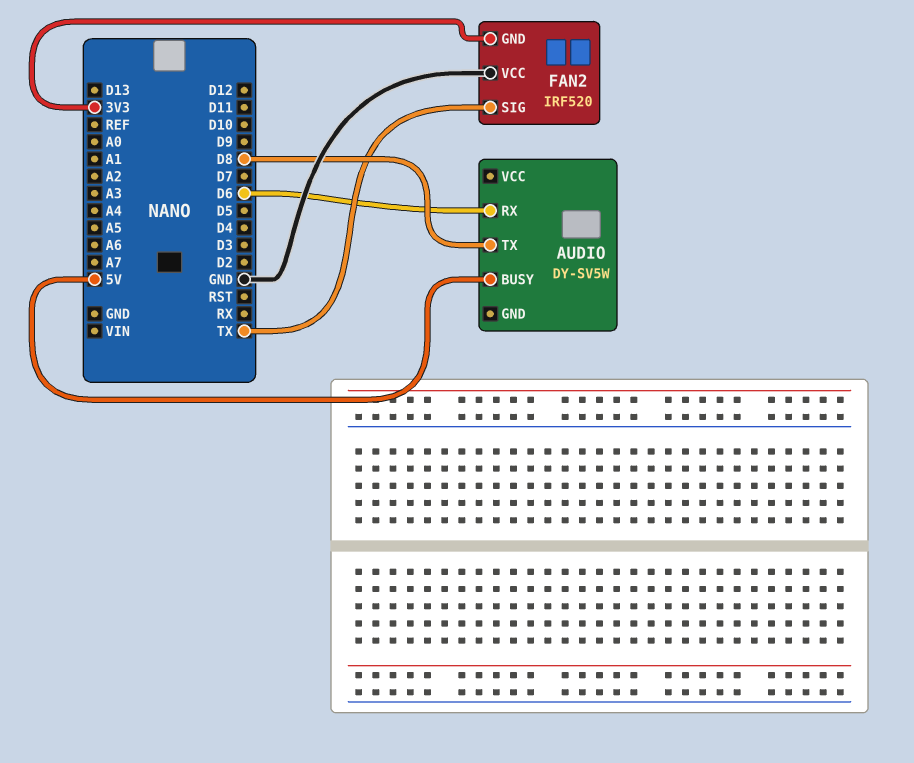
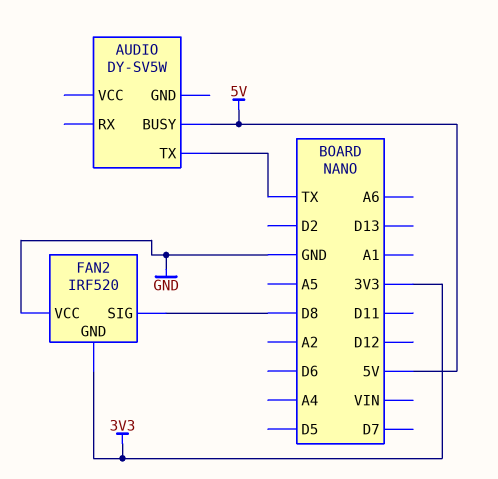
AUDIO pin RX: D6 -> none
AUDIO pin TX: D8 -> TX
FAN2 pin SIG: TX -> D8

